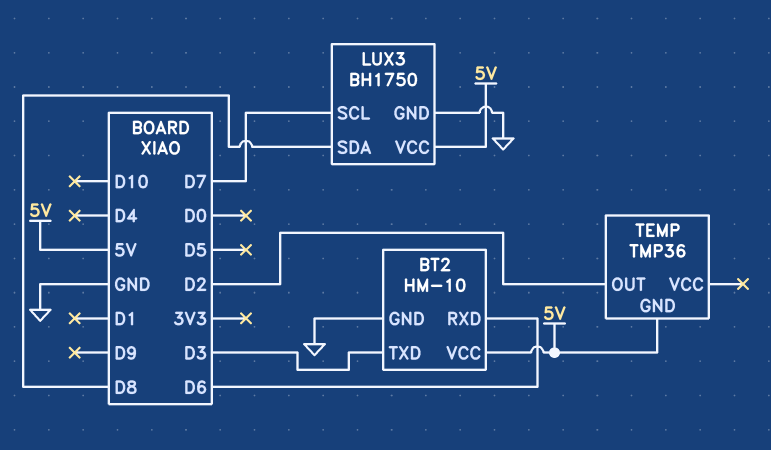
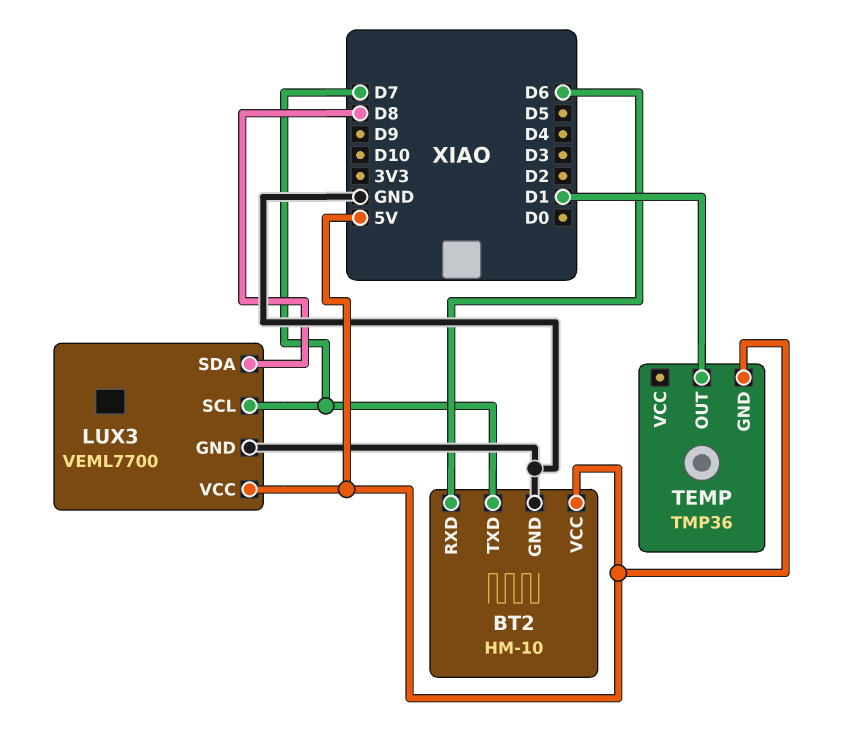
BT2 pin TXD: D3 -> D7
LUX3: BH1750 -> VEML7700
TEMP pin OUT: D2 -> D1

